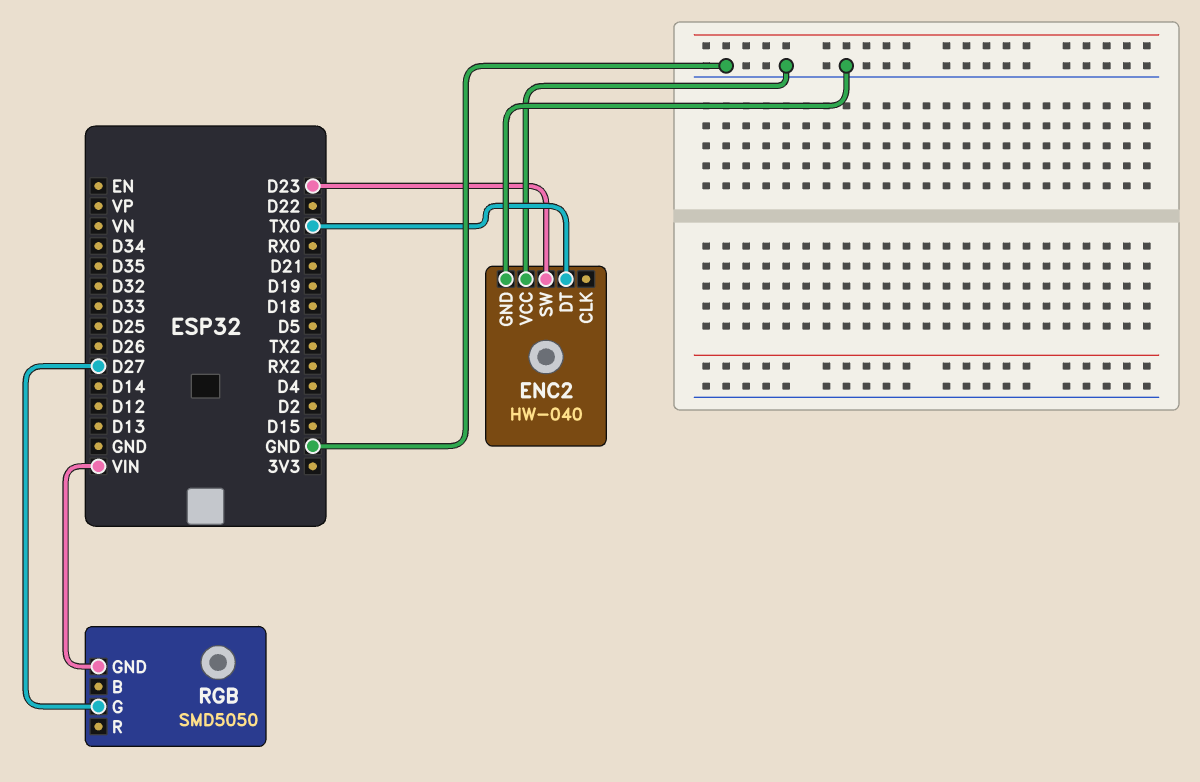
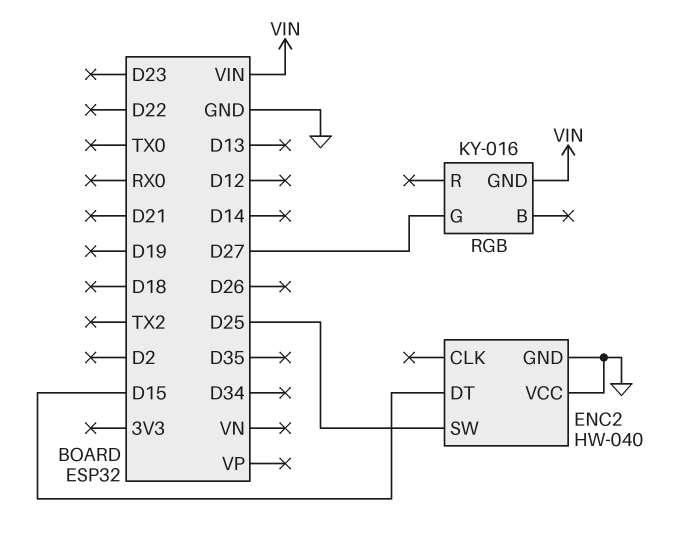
ENC2 pin DT: TX0 -> D15
ENC2 pin SW: D23 -> D25
RGB: SMD5050 -> KY-016

